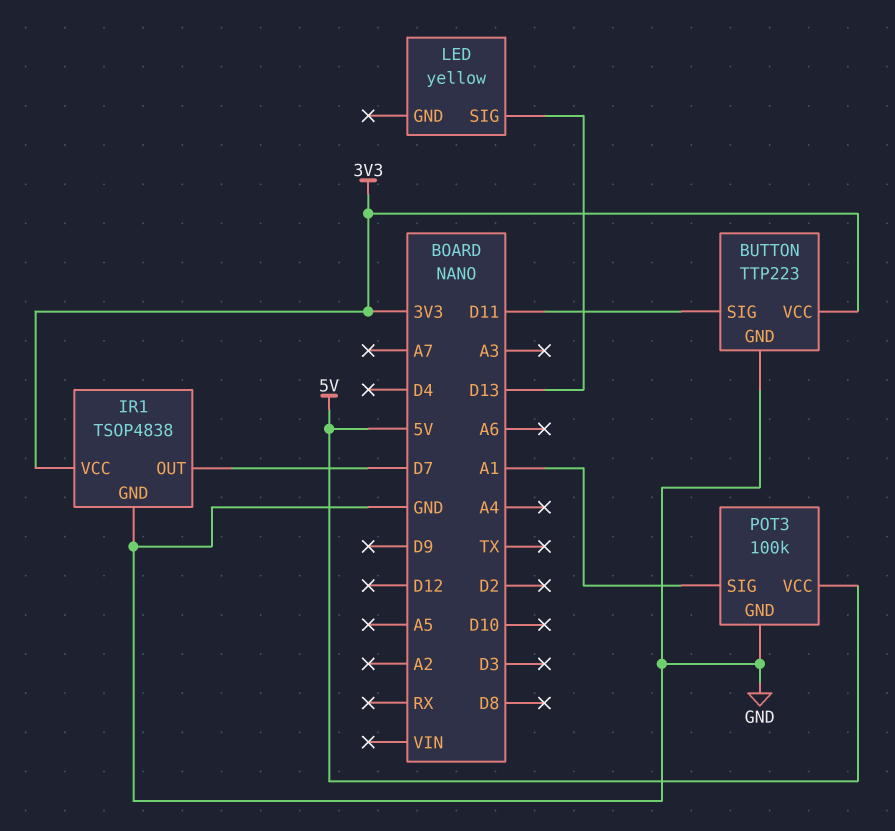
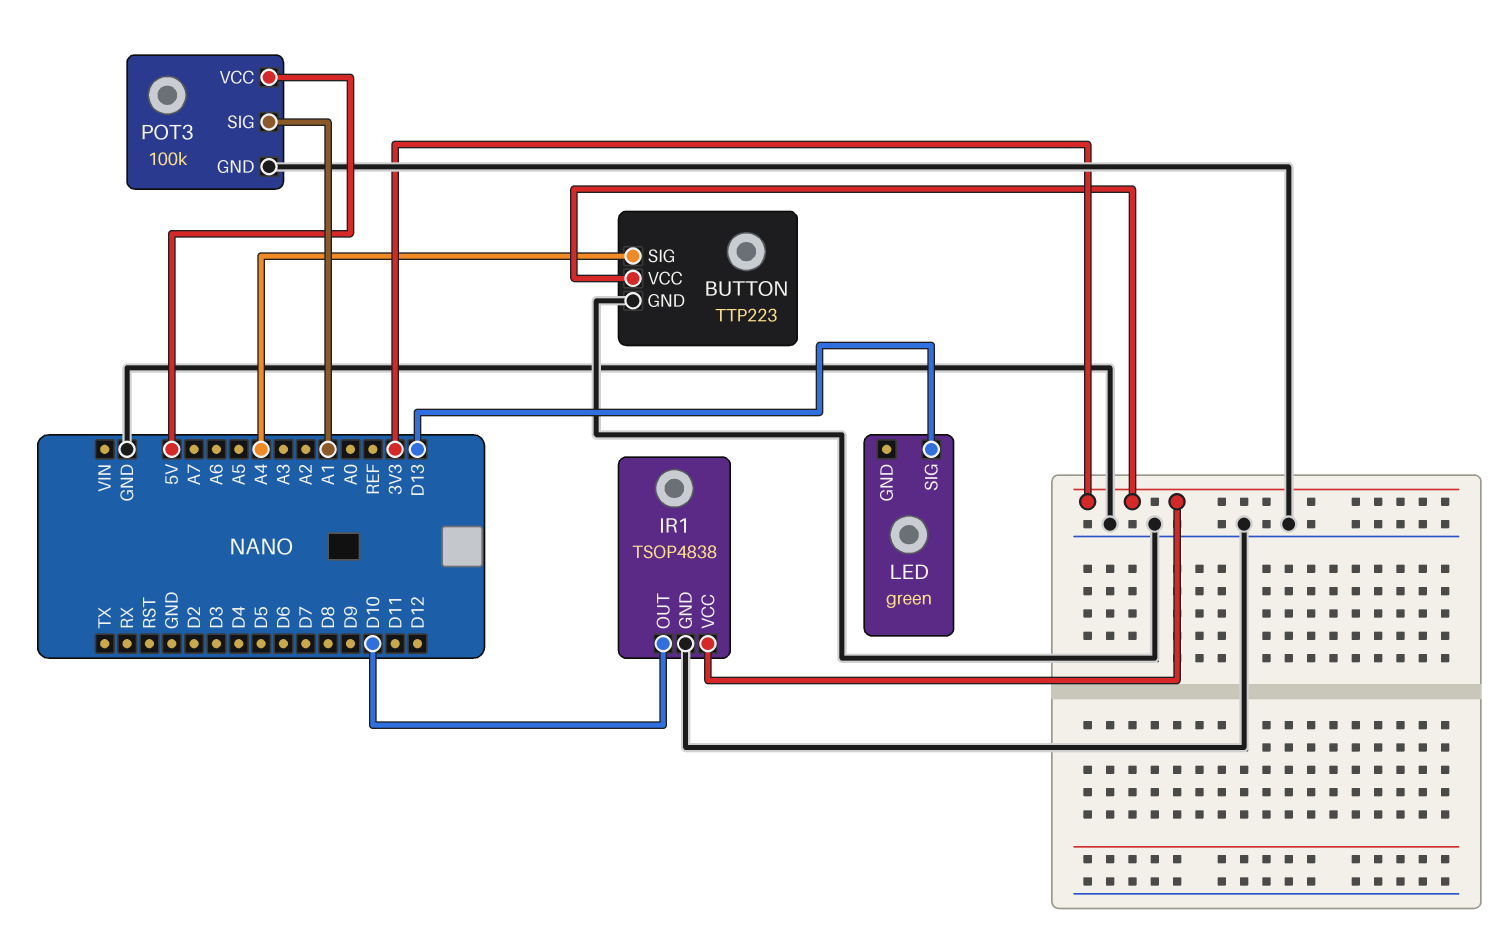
BUTTON pin SIG: D11 -> A4
IR1 pin OUT: D7 -> D10
LED: yellow -> green

